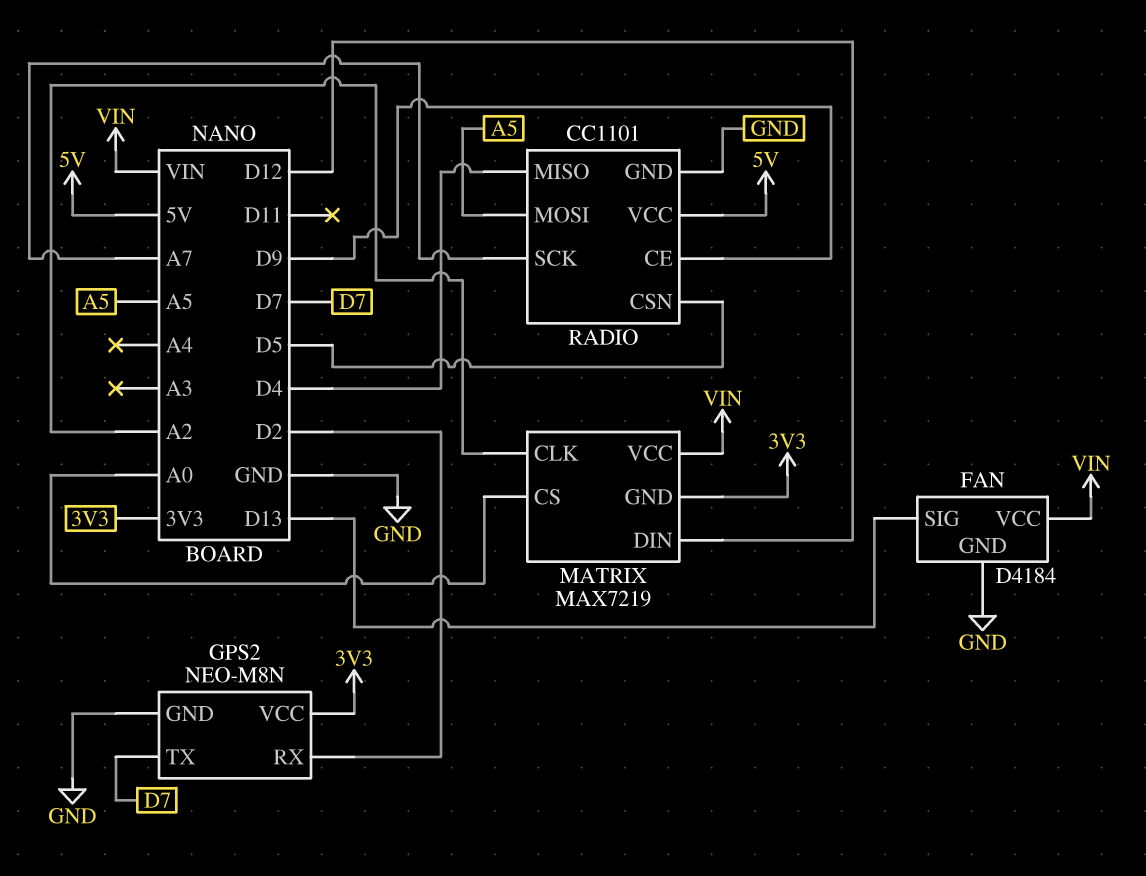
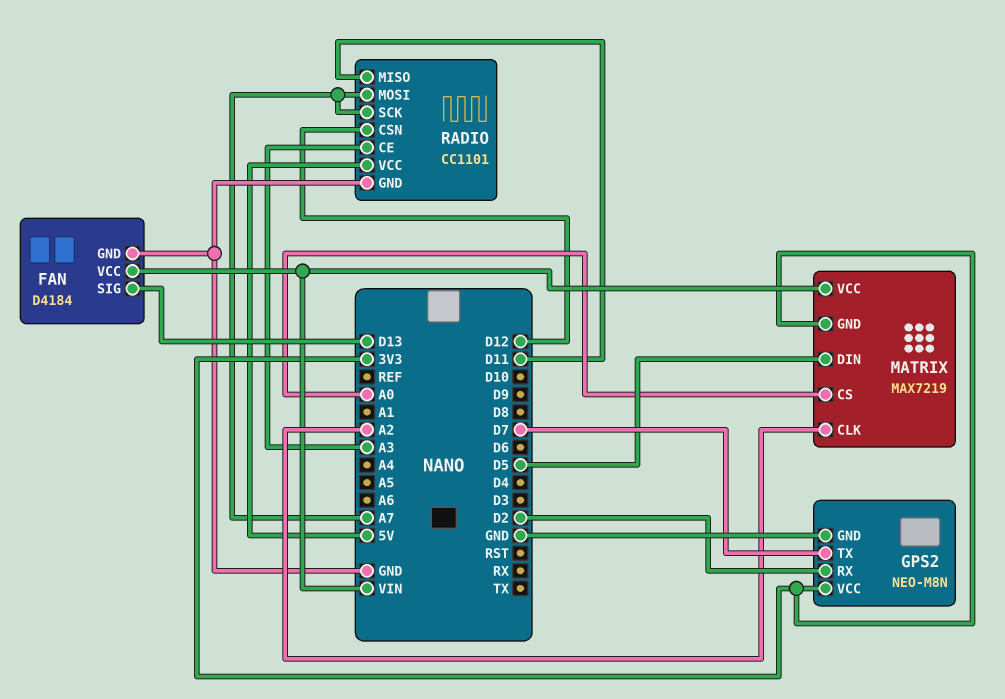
MATRIX pin DIN: D12 -> D5
RADIO pin CE: D9 -> A3
RADIO pin CSN: D5 -> D12
RADIO pin MISO: D4 -> D11
RADIO pin MOSI: A5 -> A7

